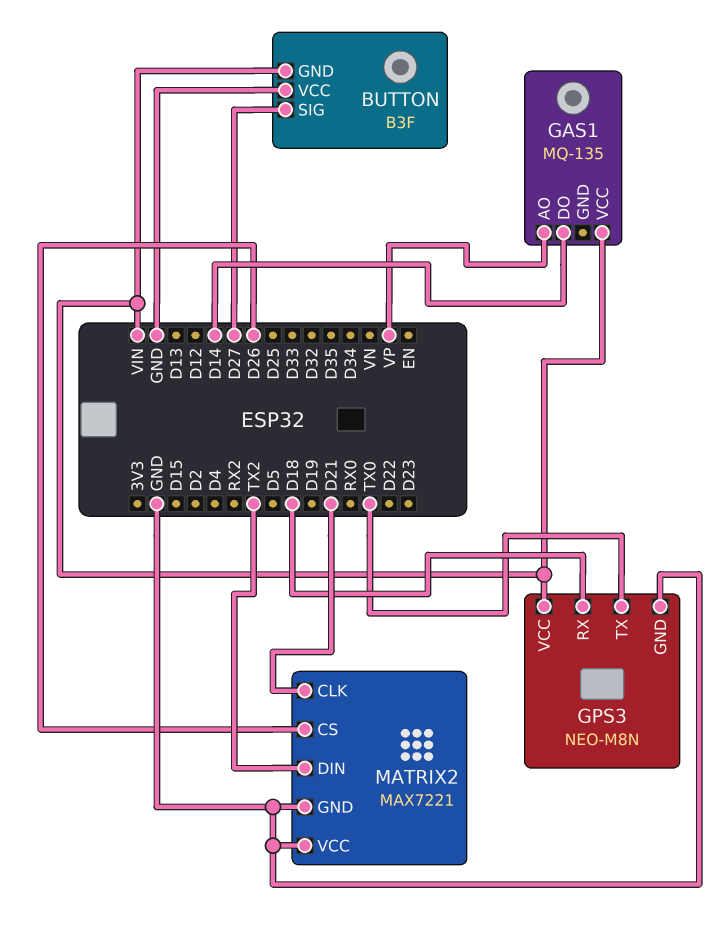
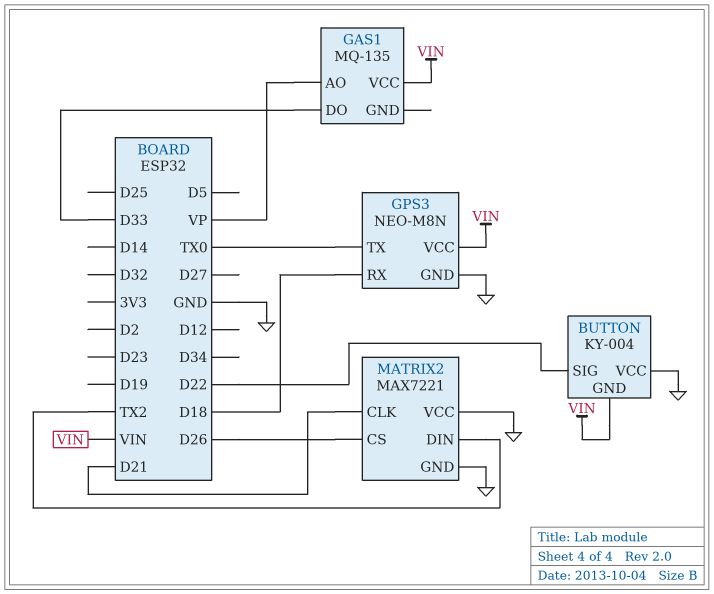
BUTTON: B3F -> KY-004
BUTTON pin SIG: D27 -> D22
GAS1 pin DO: D14 -> D33

